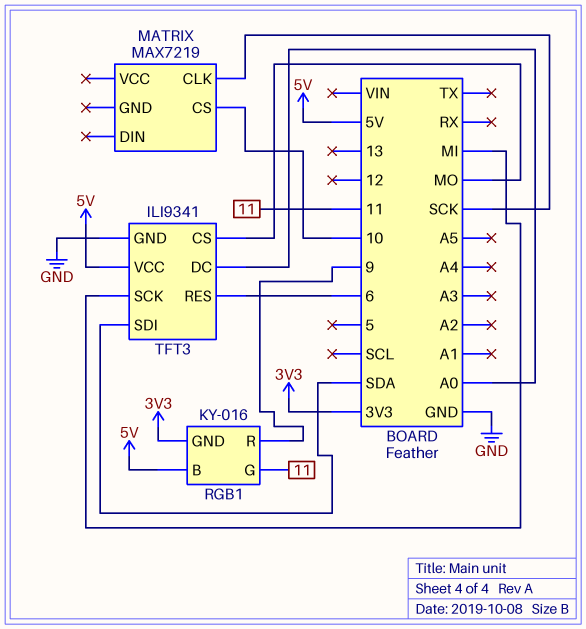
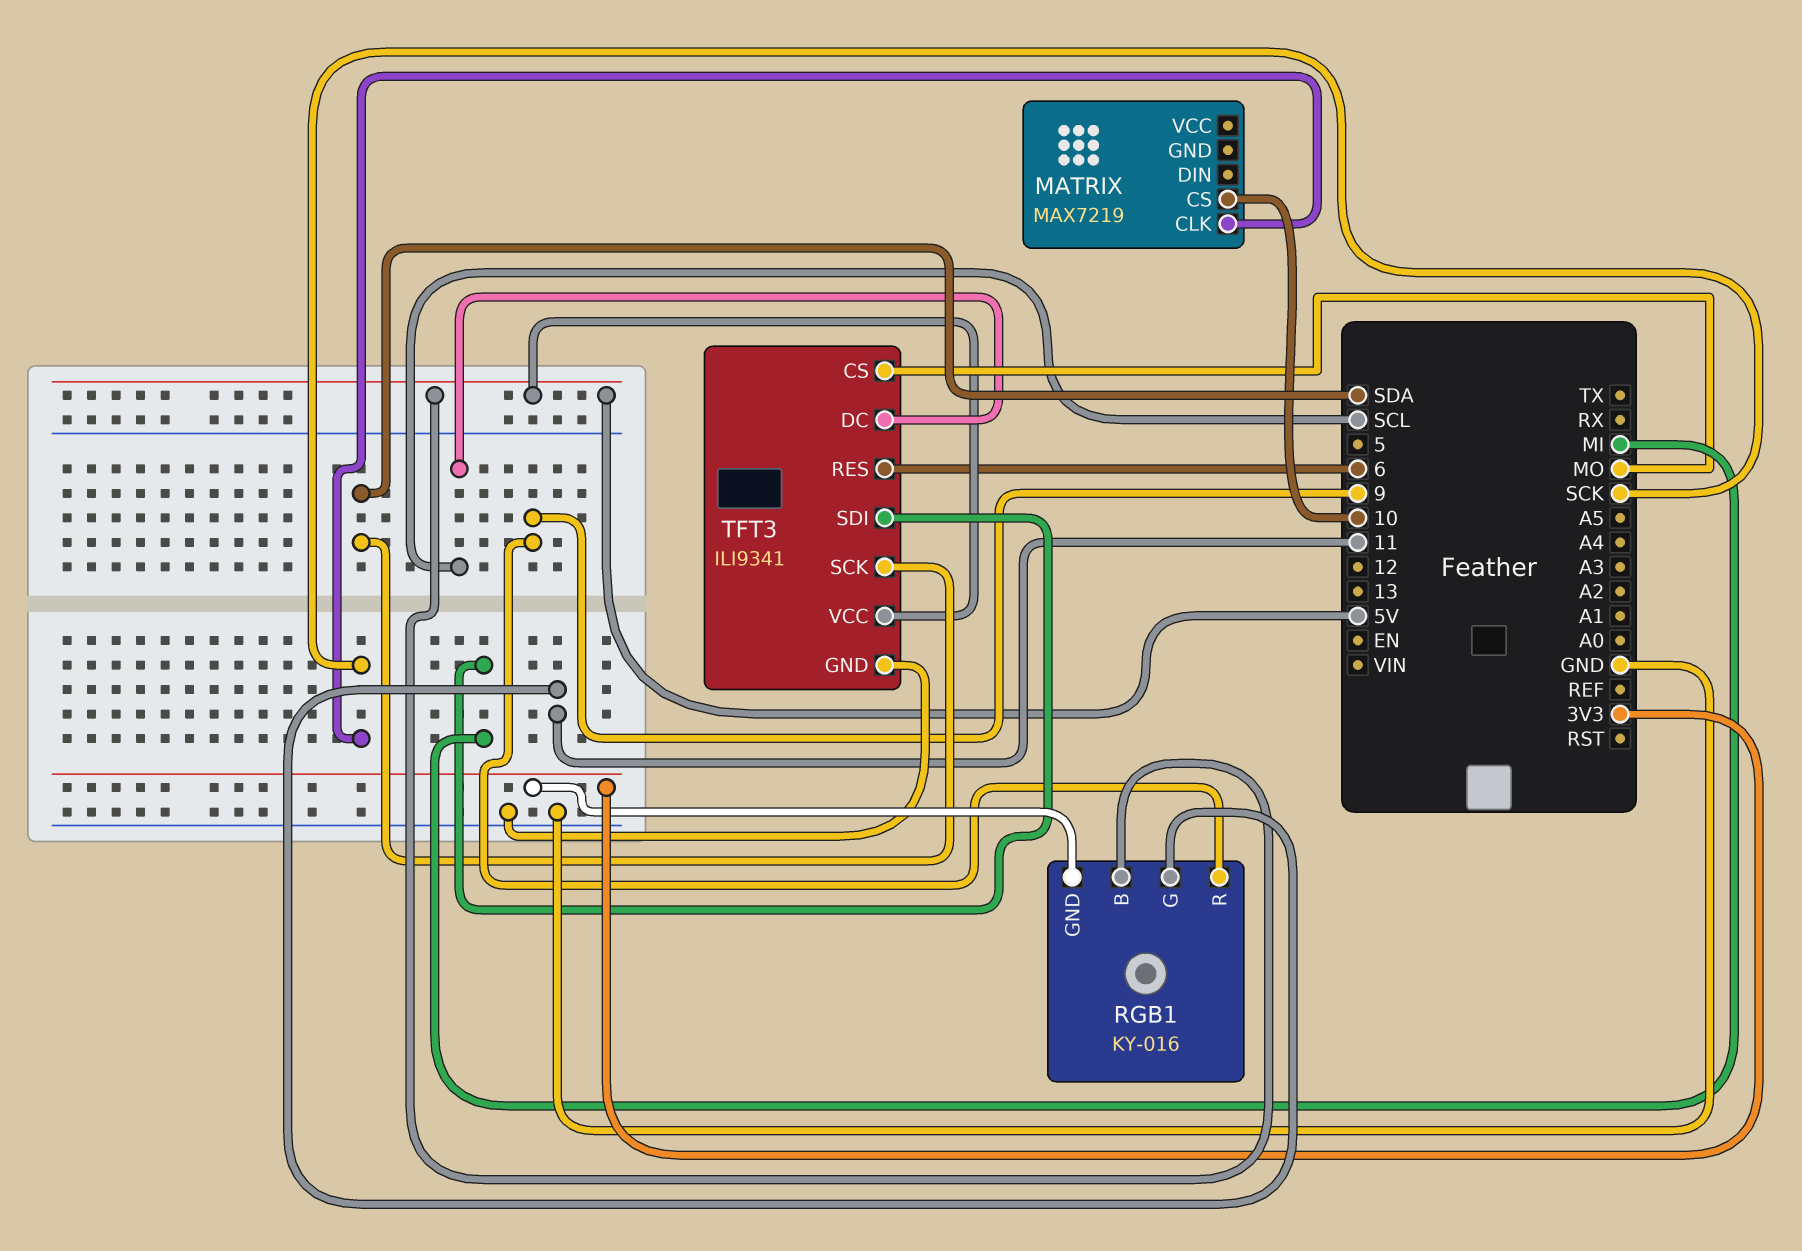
TFT3 pin DC: A0 -> SCL
TFT3 pin SCK: MI -> SDA
TFT3 pin SDI: SDA -> MI

